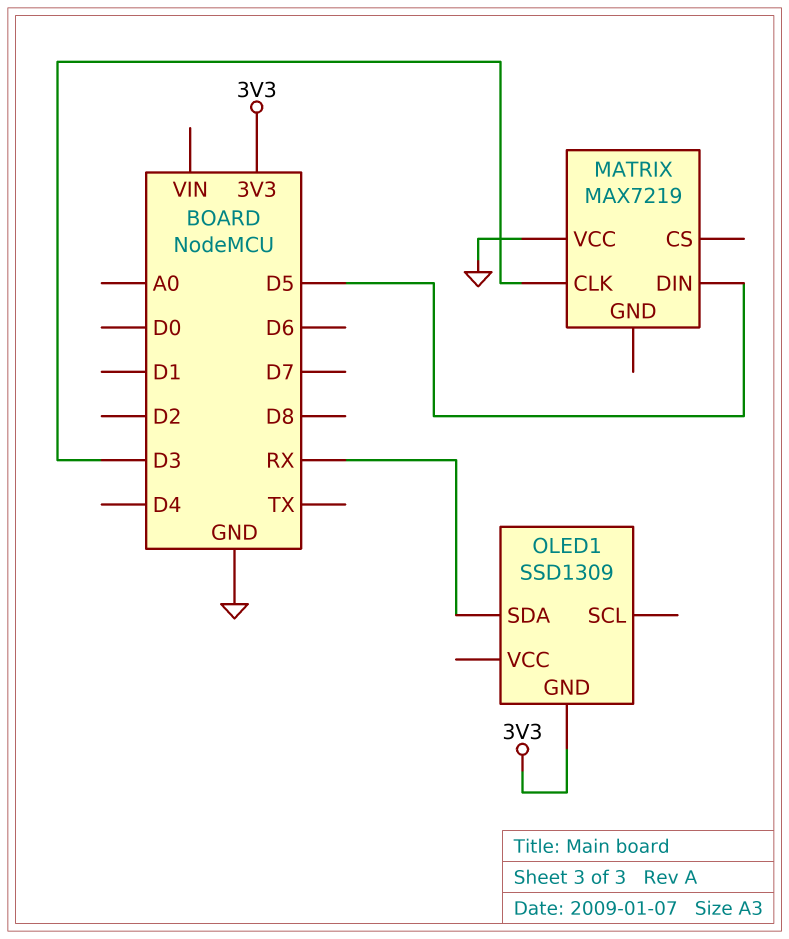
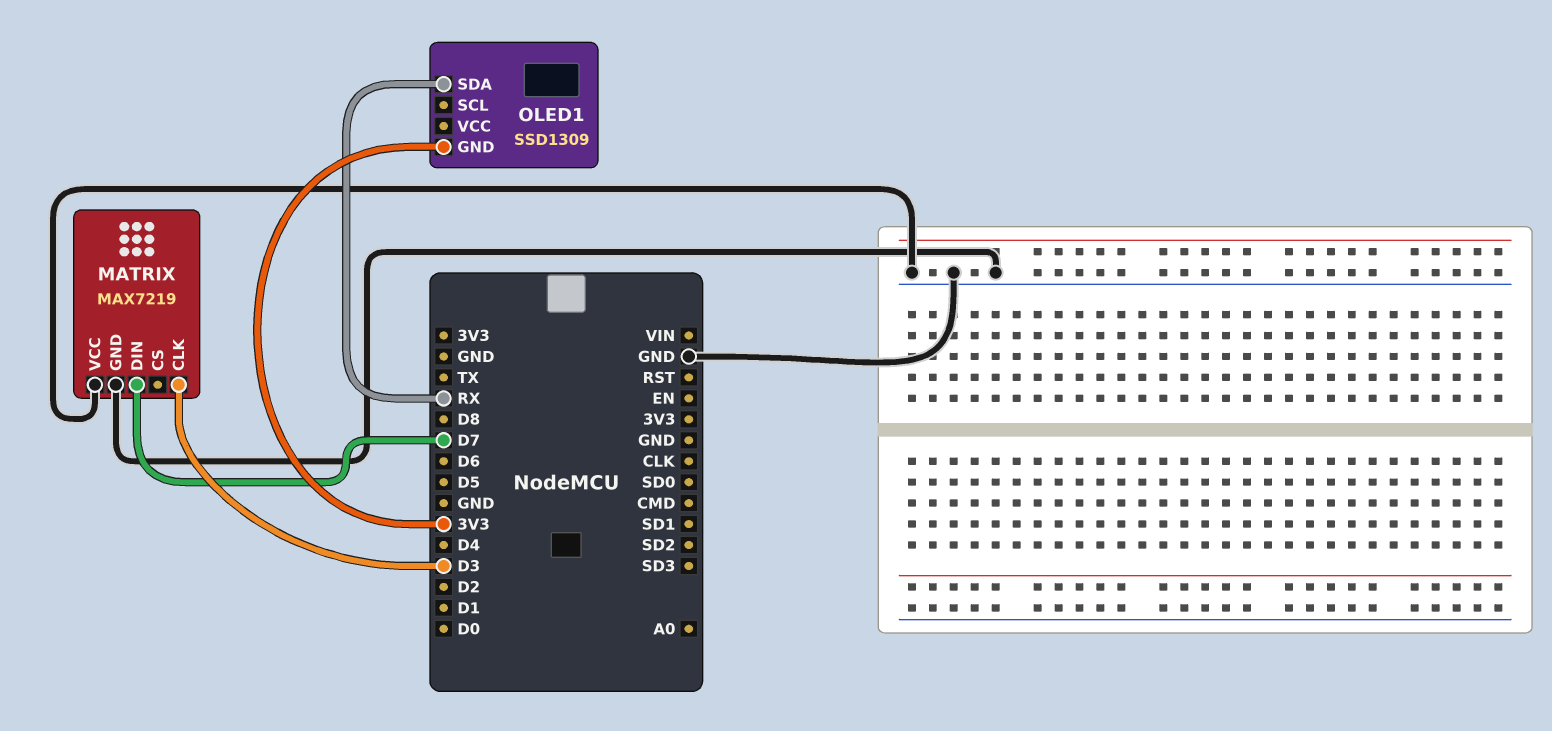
MATRIX pin DIN: D5 -> D7
MATRIX pin GND: none -> GND

